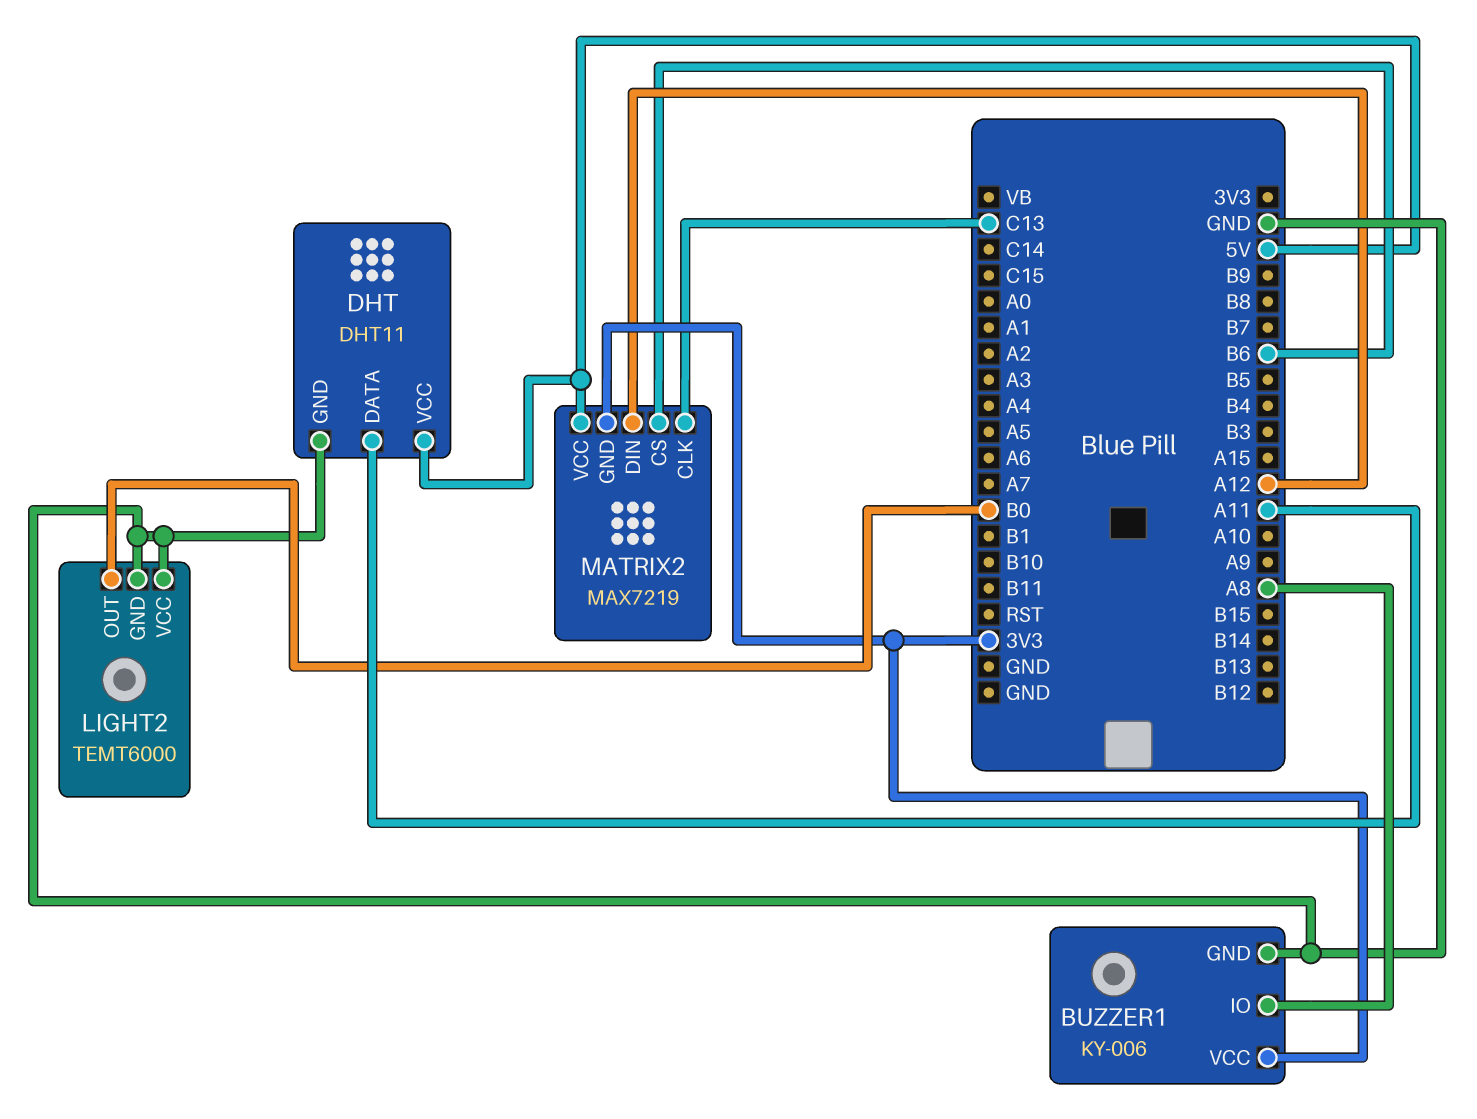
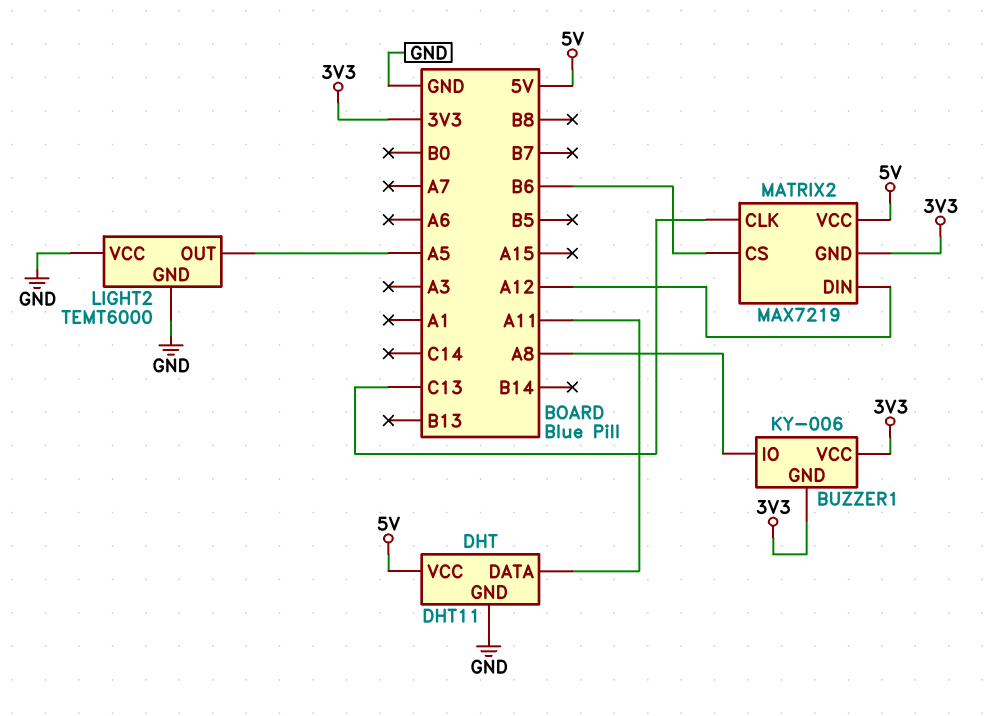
BUZZER1 pin GND: GND -> 3V3
LIGHT2 pin OUT: B0 -> A5

